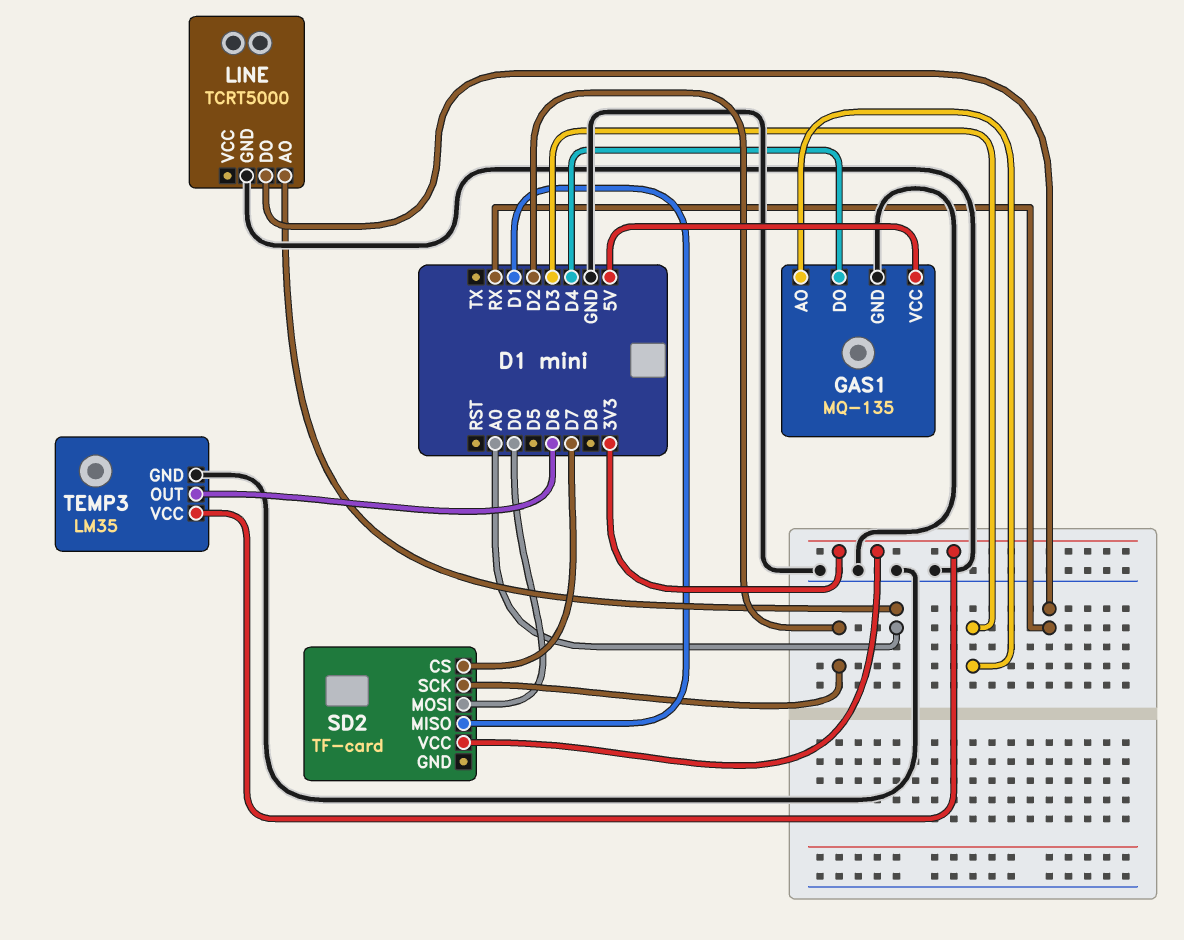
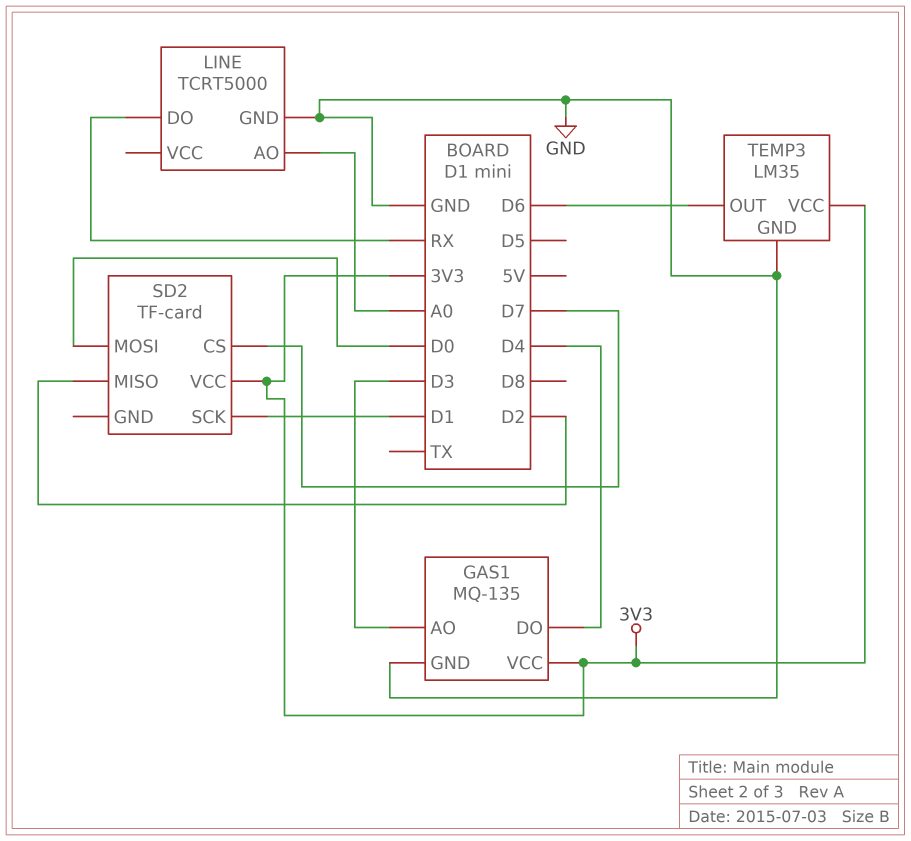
GAS1 pin VCC: 5V -> 3V3
SD2 pin MISO: D1 -> D2
SD2 pin SCK: D2 -> D1

